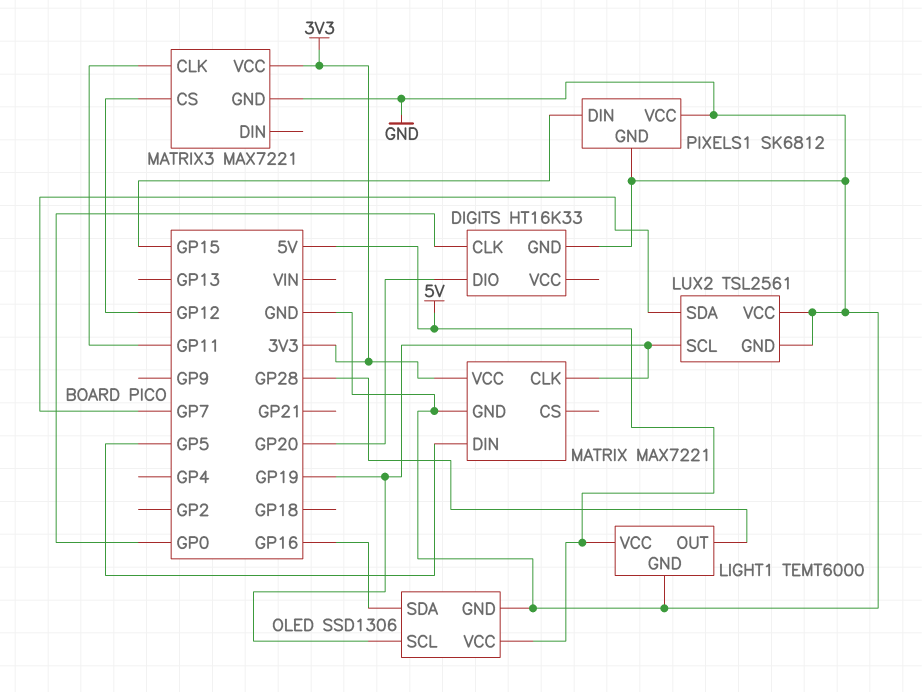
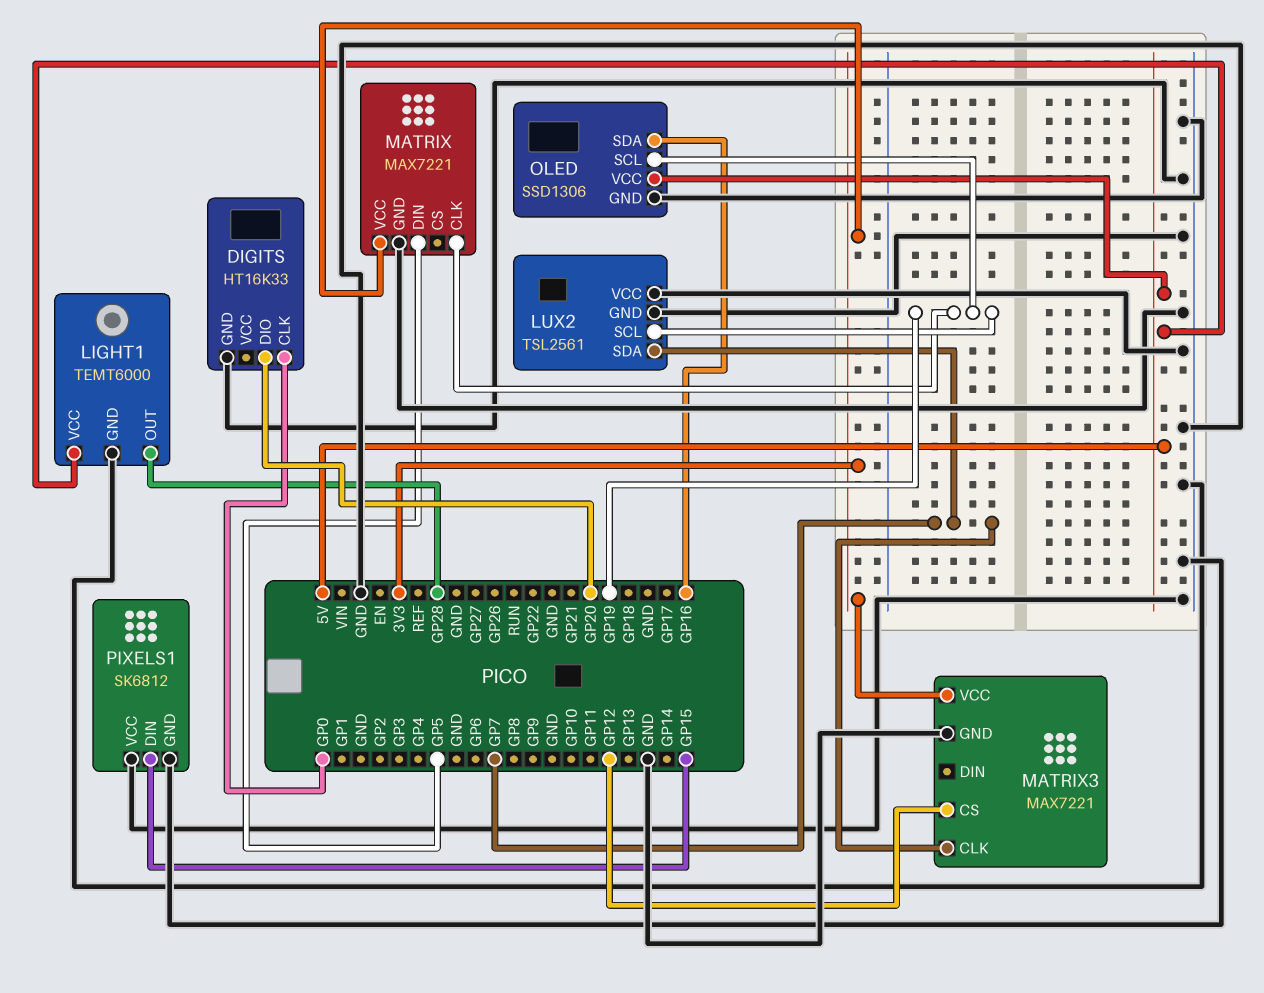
MATRIX3 pin CLK: GP11 -> GP7

